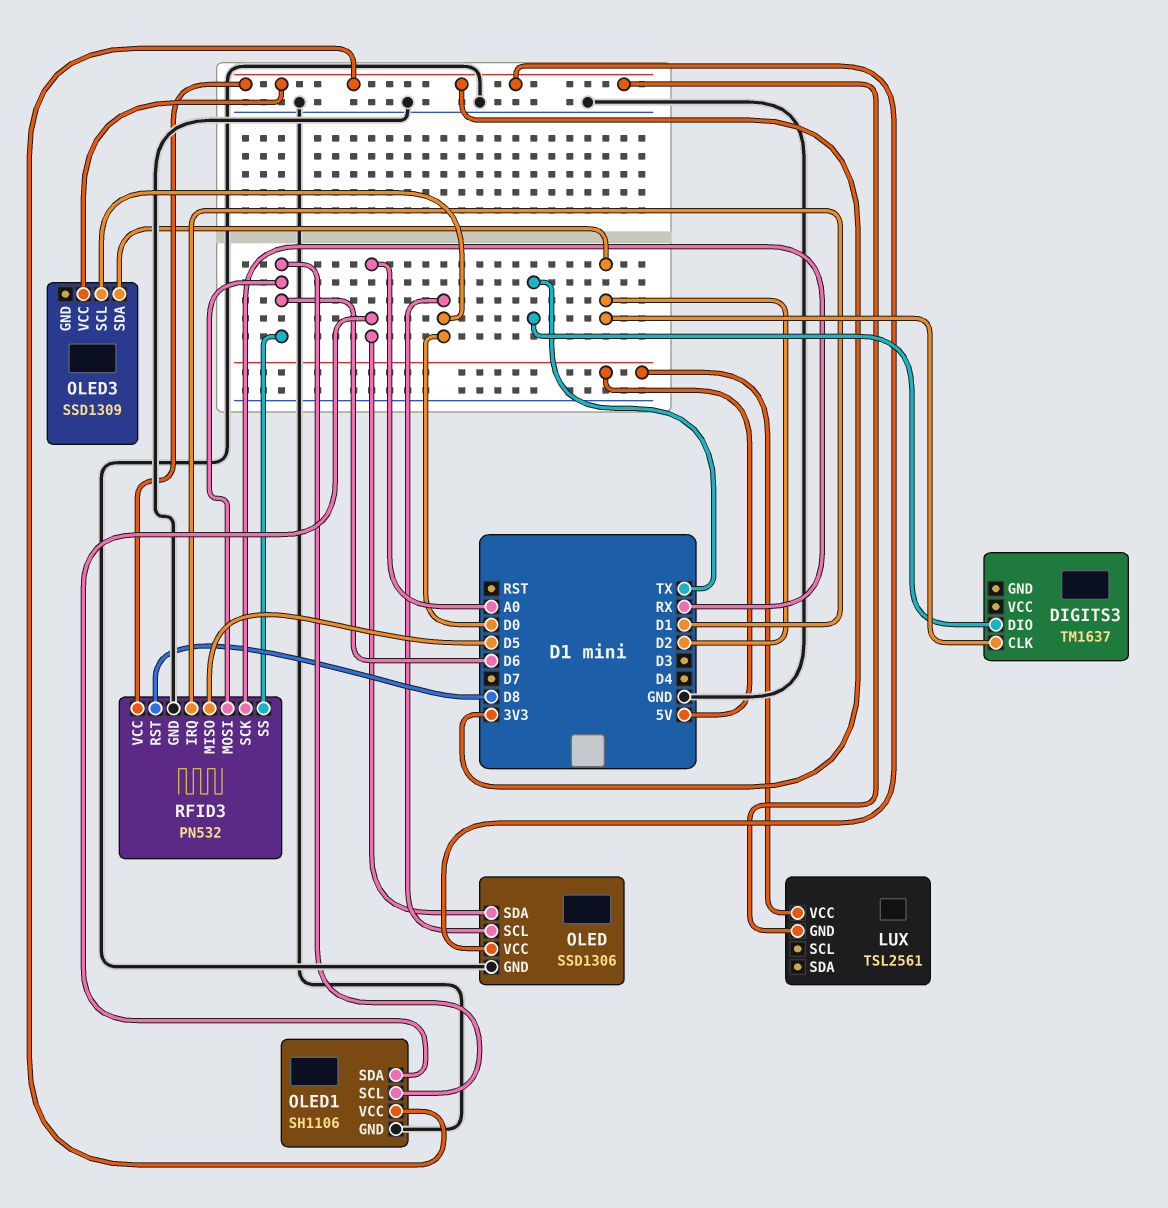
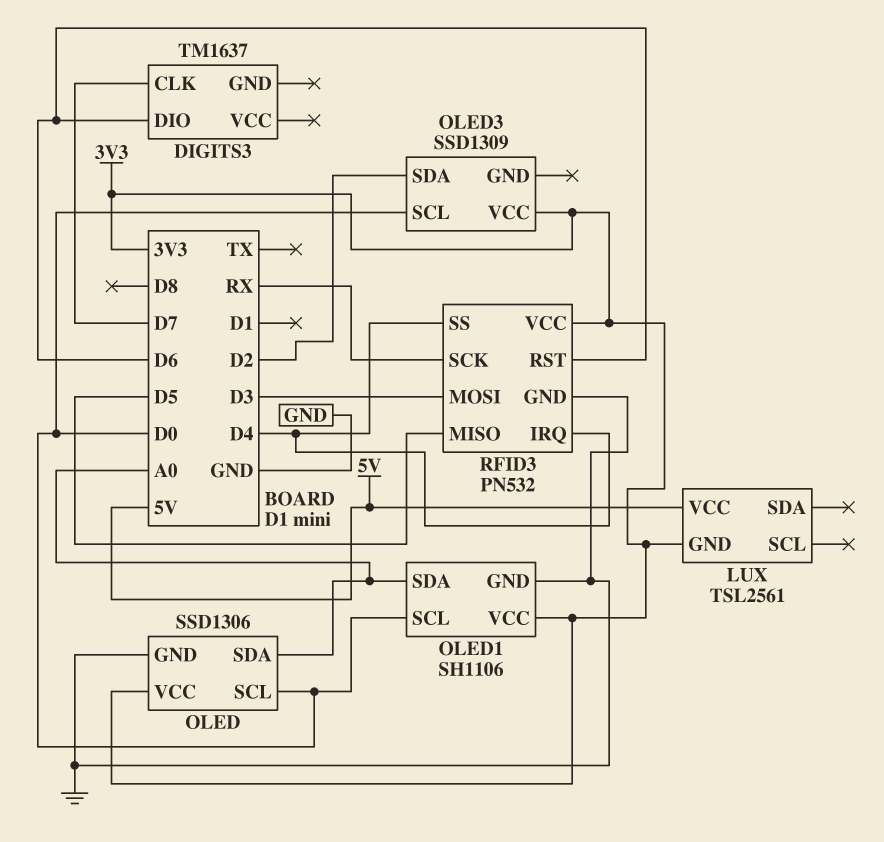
DIGITS3 pin CLK: D2 -> D7
DIGITS3 pin DIO: TX -> D6
OLED1 pin SCL: D6 -> D0
RFID3 pin IRQ: D1 -> D4
RFID3 pin MOSI: D6 -> D3
RFID3 pin RST: D8 -> D6
RFID3 pin SS: D6 -> D4

